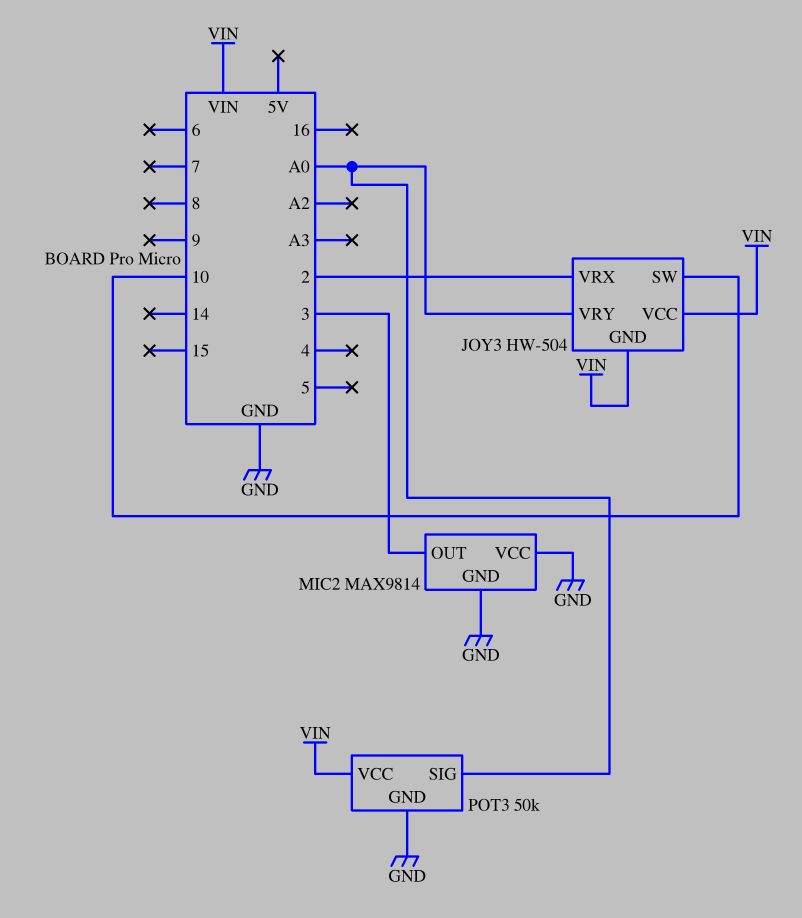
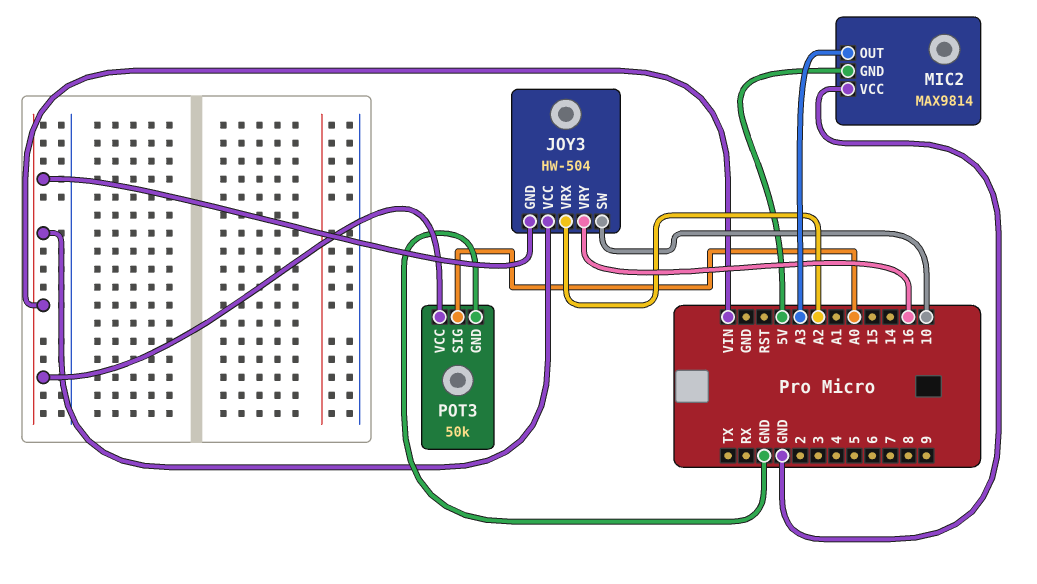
JOY3 pin VRX: 2 -> A2
JOY3 pin VRY: A0 -> 16
MIC2 pin GND: GND -> 5V
MIC2 pin OUT: 3 -> A3

